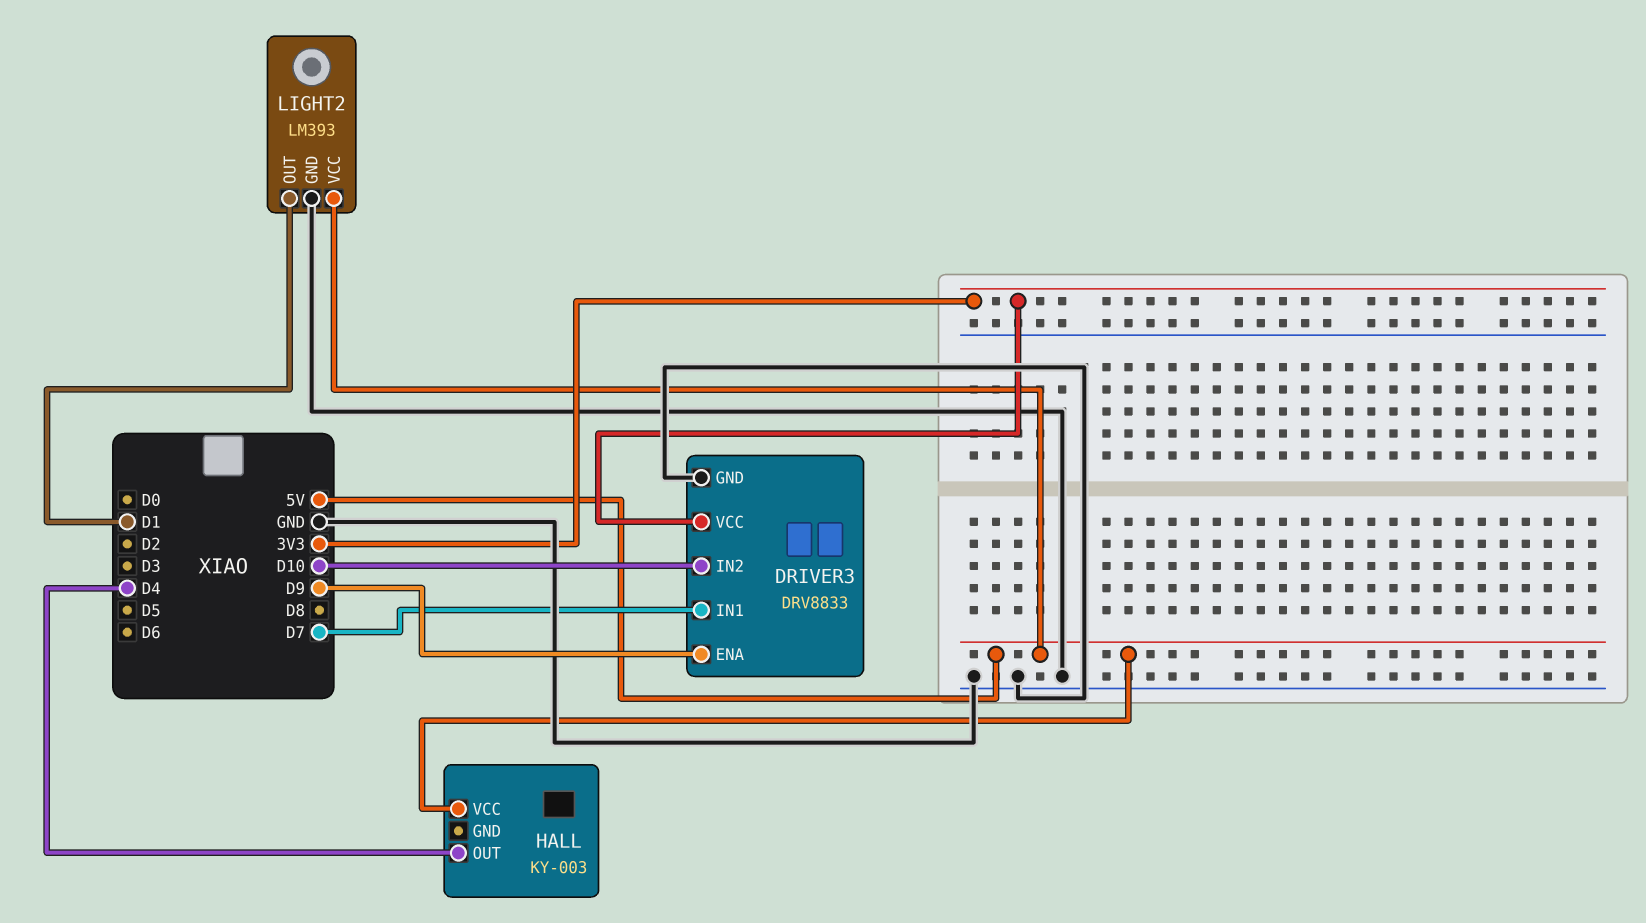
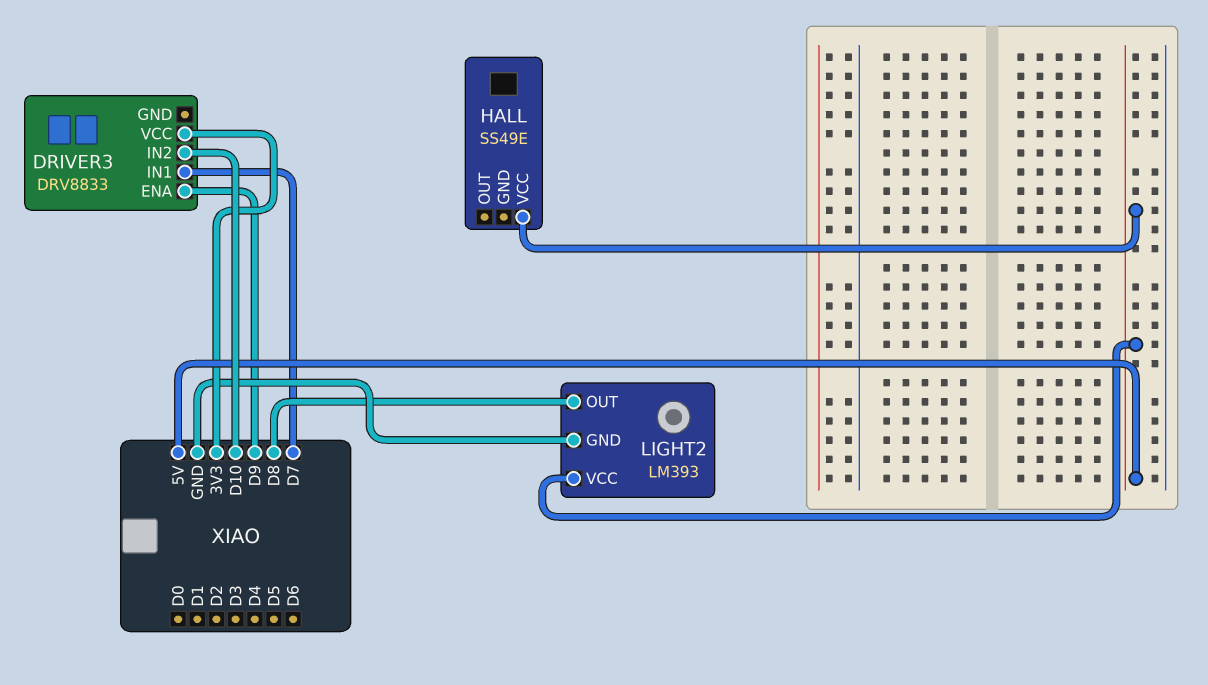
DRIVER3 pin GND: GND -> none
HALL: KY-003 -> SS49E
HALL pin OUT: D4 -> none
LIGHT2 pin OUT: D1 -> D8

